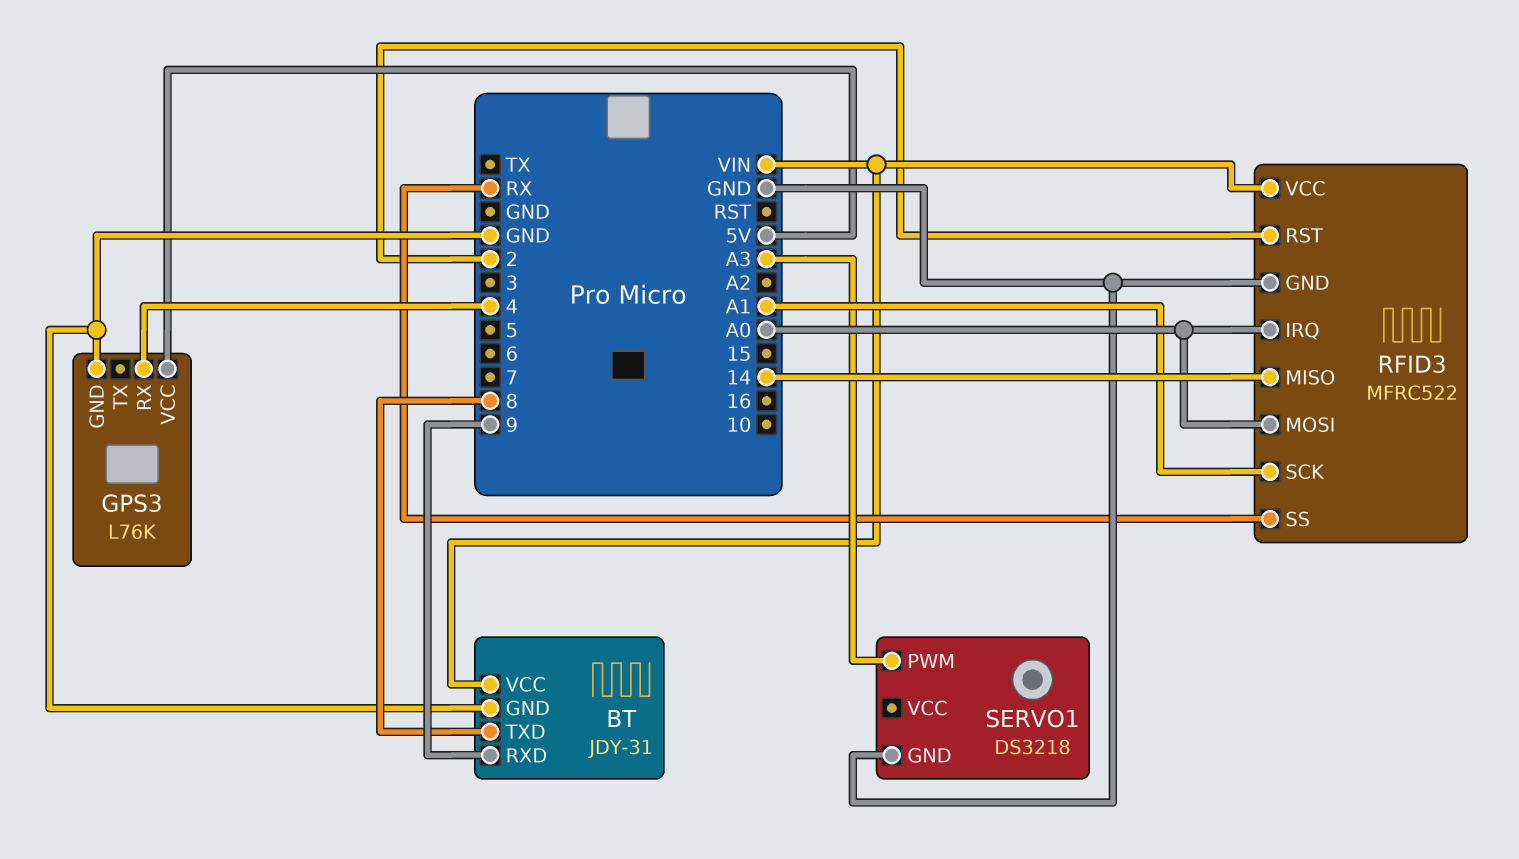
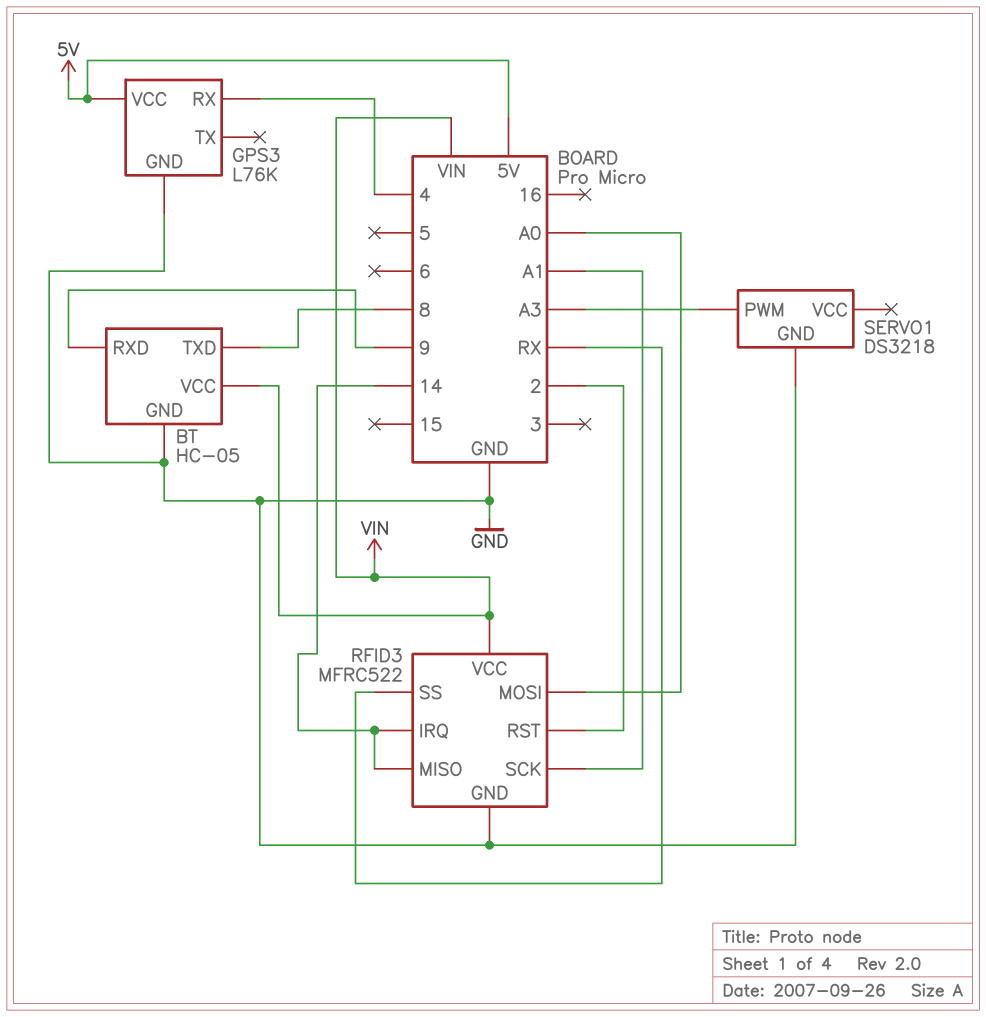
BT: JDY-31 -> HC-05
RFID3 pin IRQ: A0 -> 14

